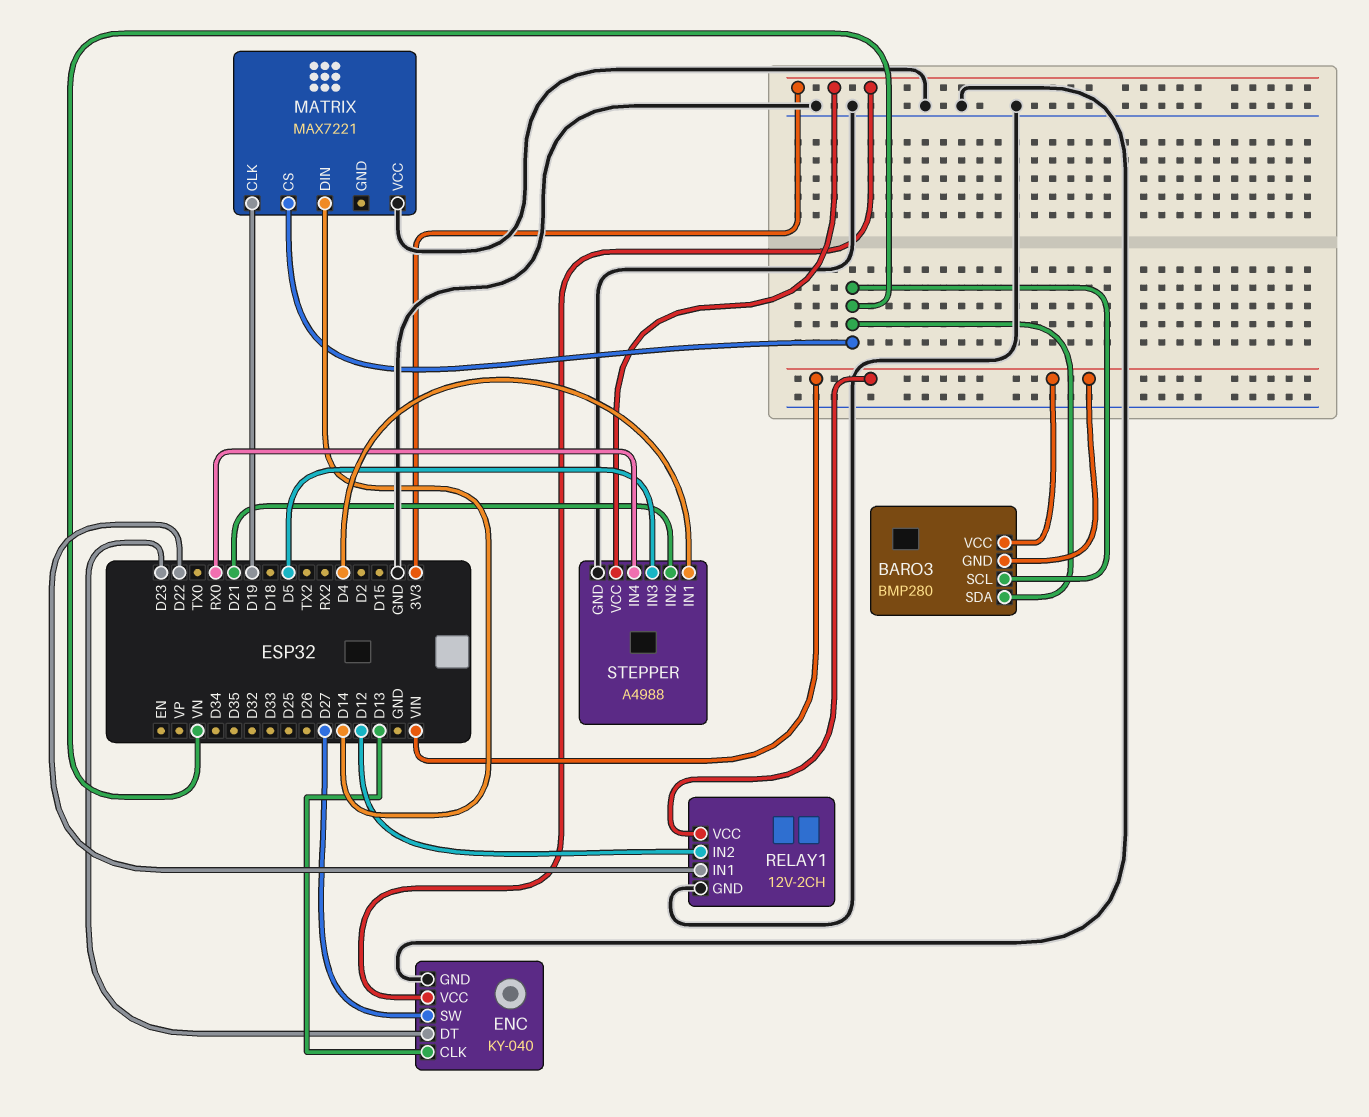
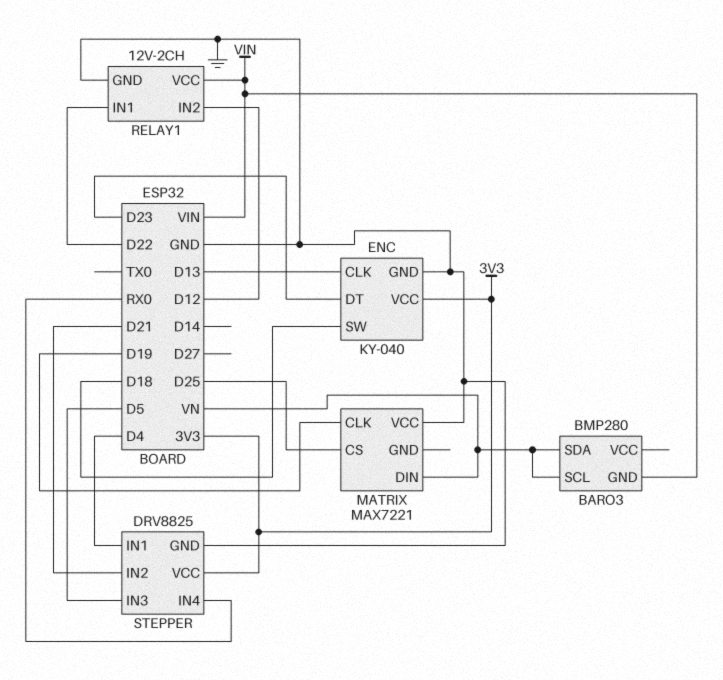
BARO3 pin VCC: VIN -> none
ENC pin SW: D27 -> D18
MATRIX pin CS: VN -> D25
MATRIX pin DIN: D14 -> VN
STEPPER: A4988 -> DRV8825

